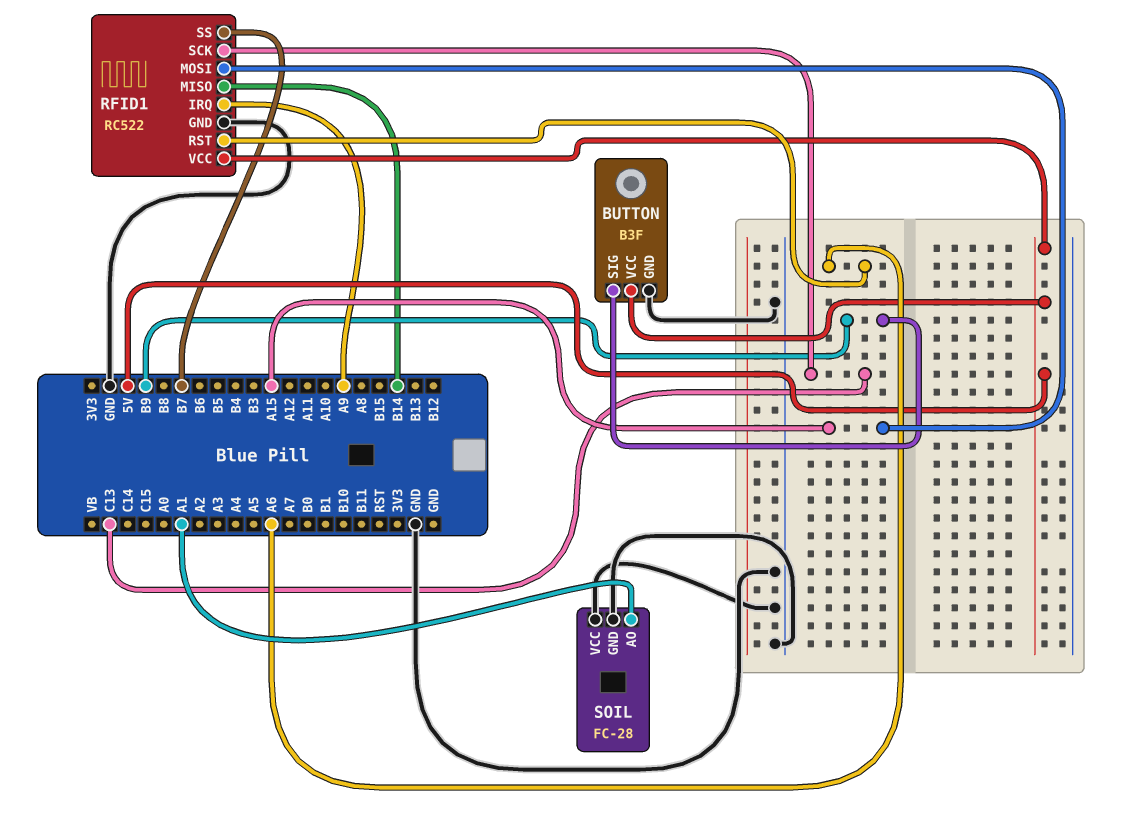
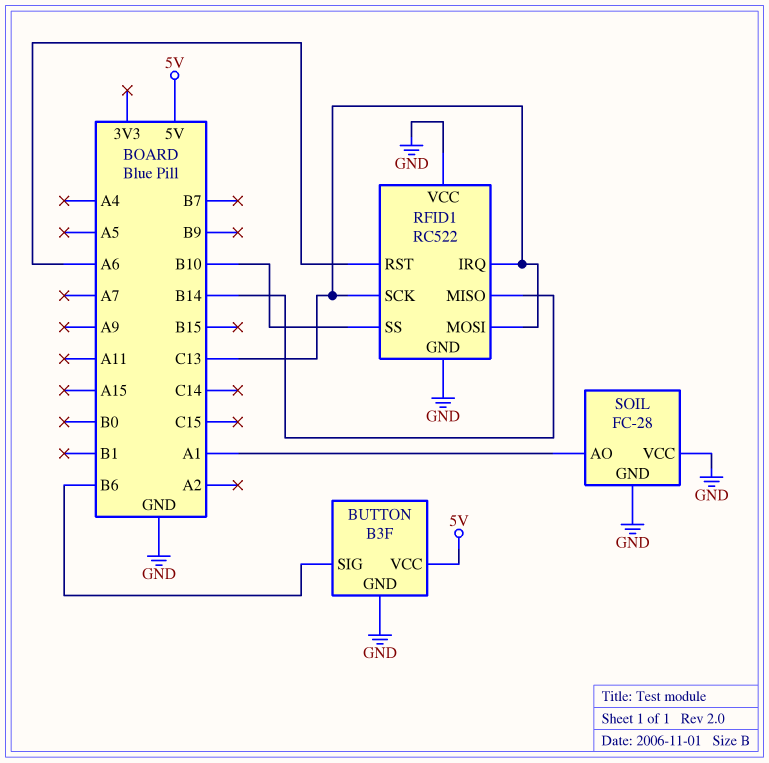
BUTTON pin SIG: B9 -> B6
RFID1 pin IRQ: A9 -> C13
RFID1 pin MOSI: A15 -> C13
RFID1 pin SS: B7 -> B10
RFID1 pin VCC: 5V -> GND

